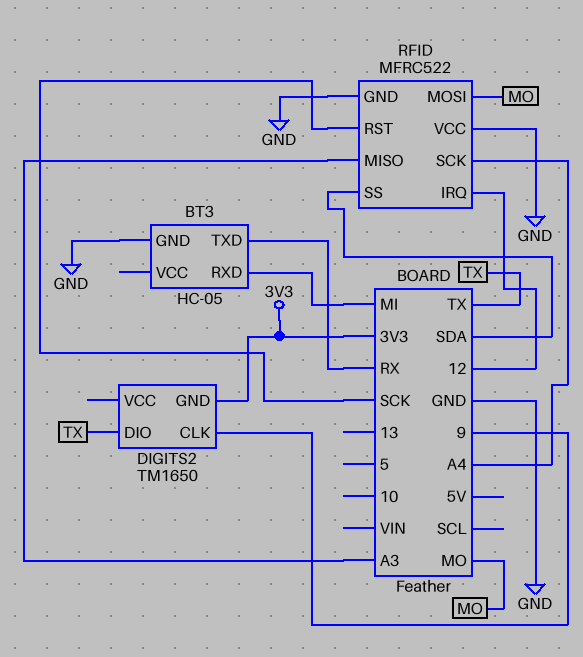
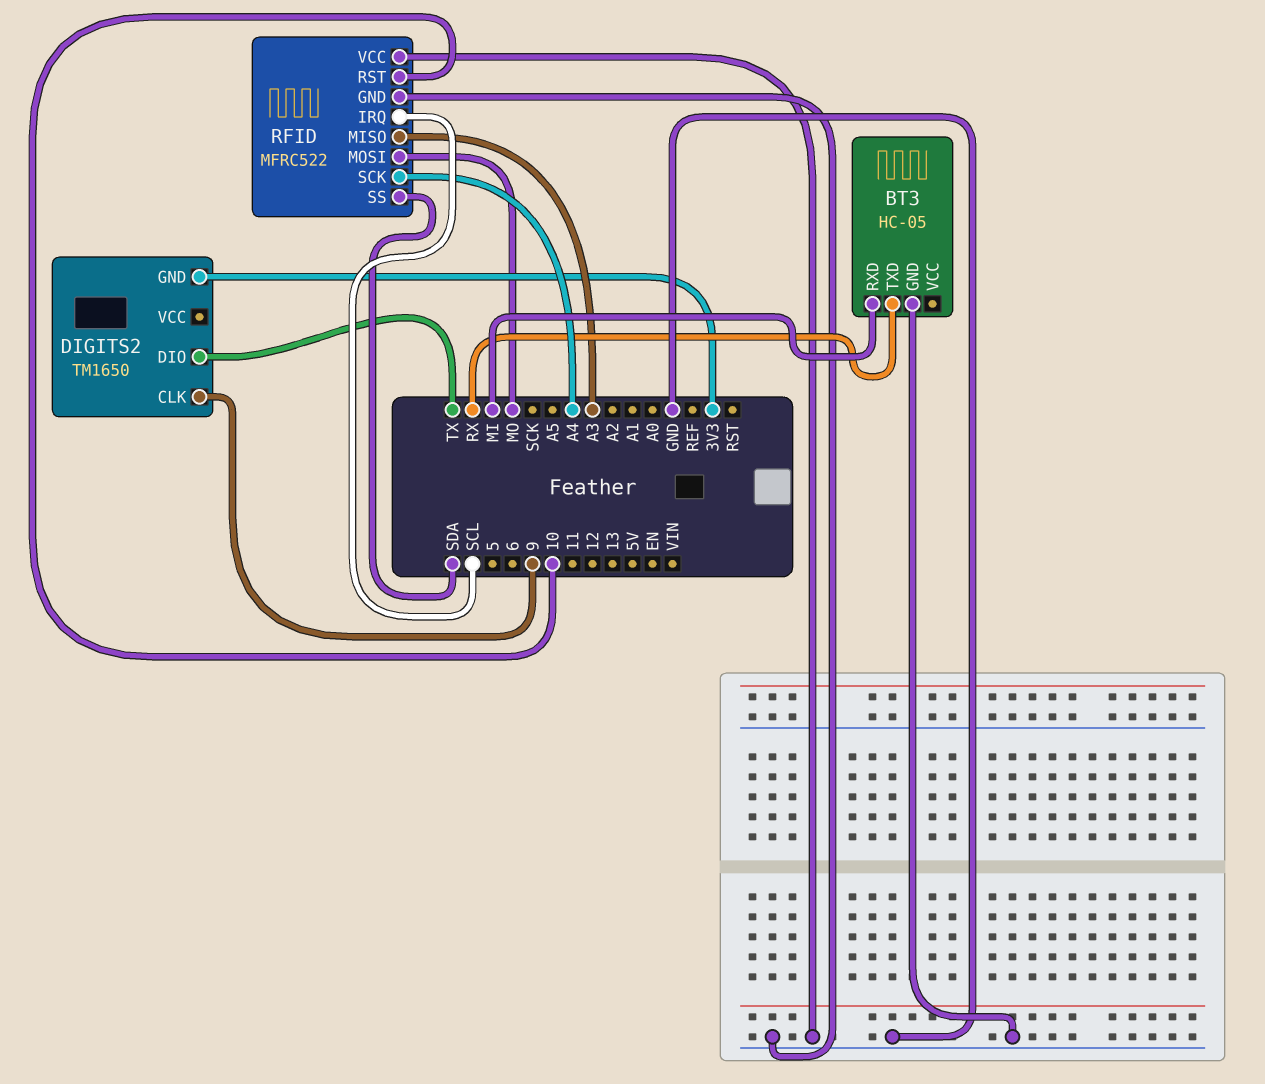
RFID pin IRQ: 12 -> SCL
RFID pin RST: SCK -> 10

